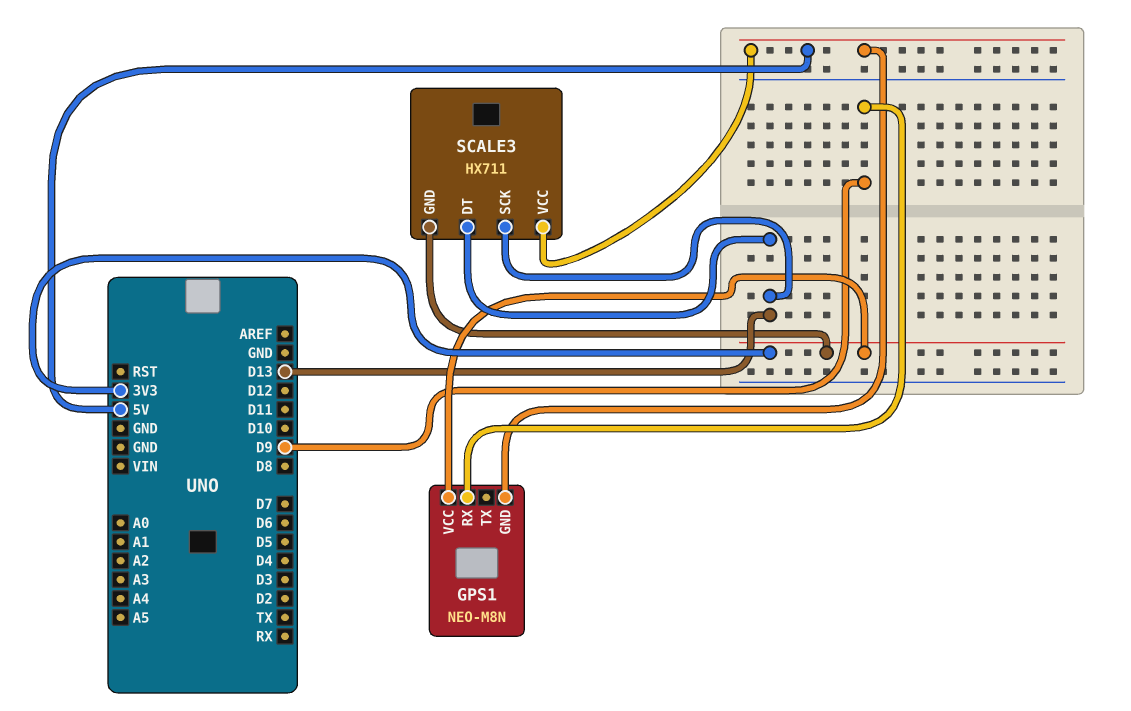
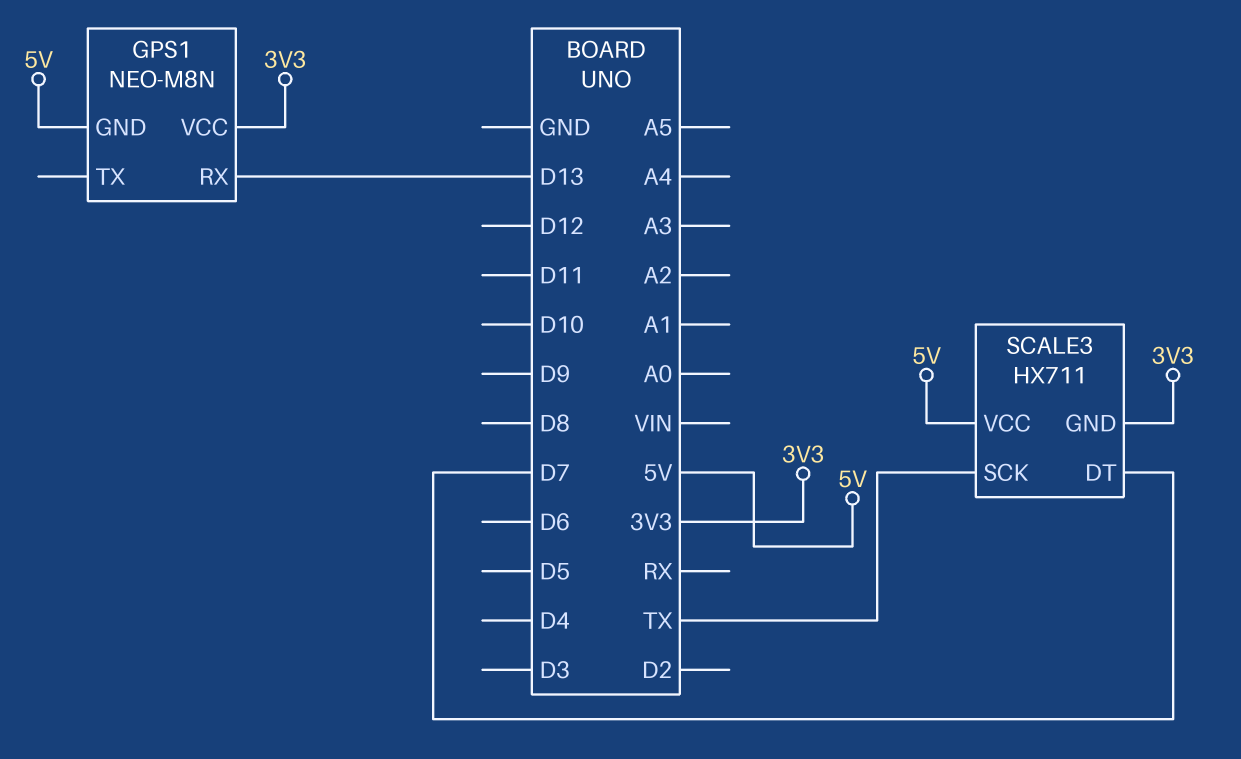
GPS1 pin RX: D9 -> D13
SCALE3 pin DT: D13 -> D7
SCALE3 pin SCK: D13 -> TX

